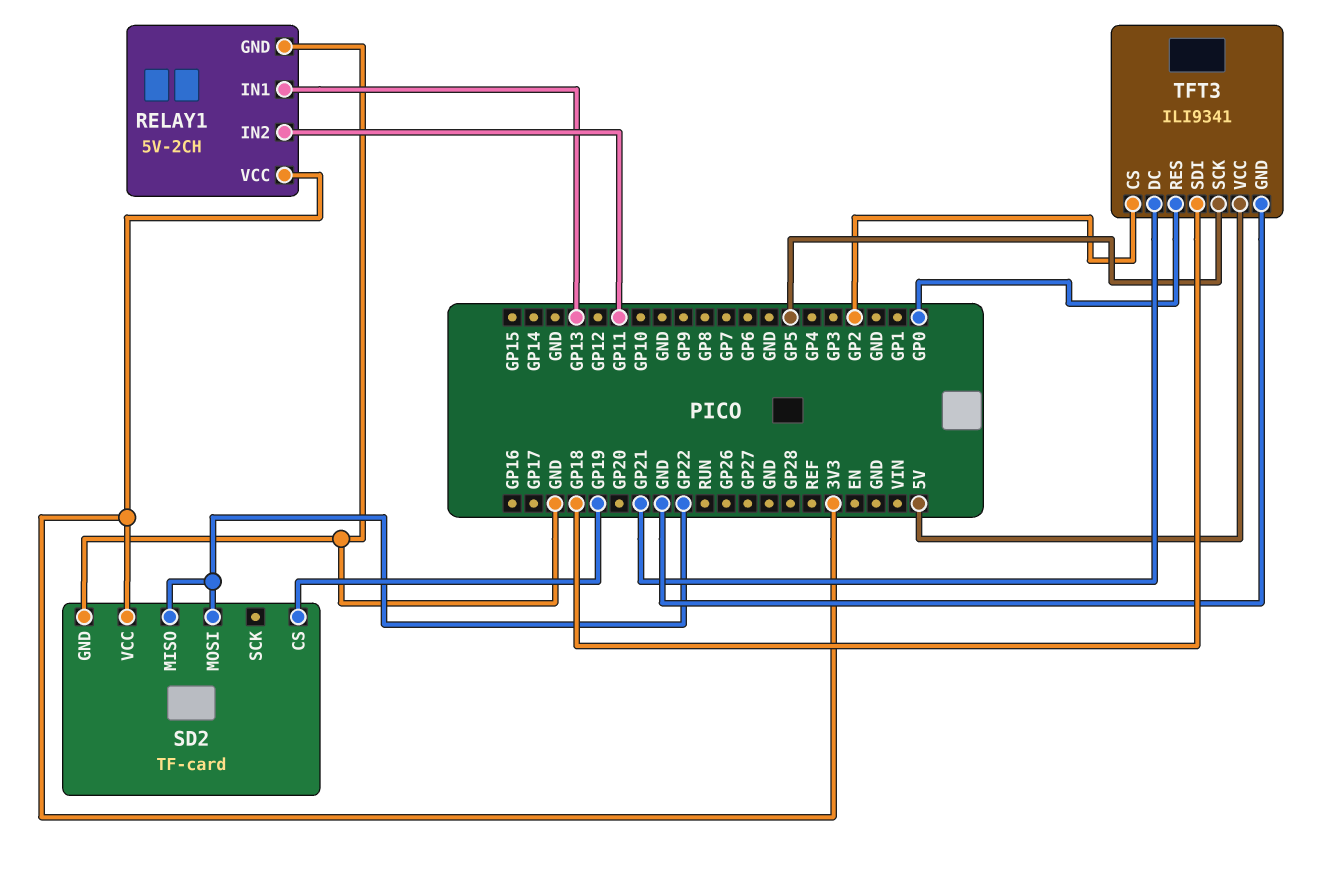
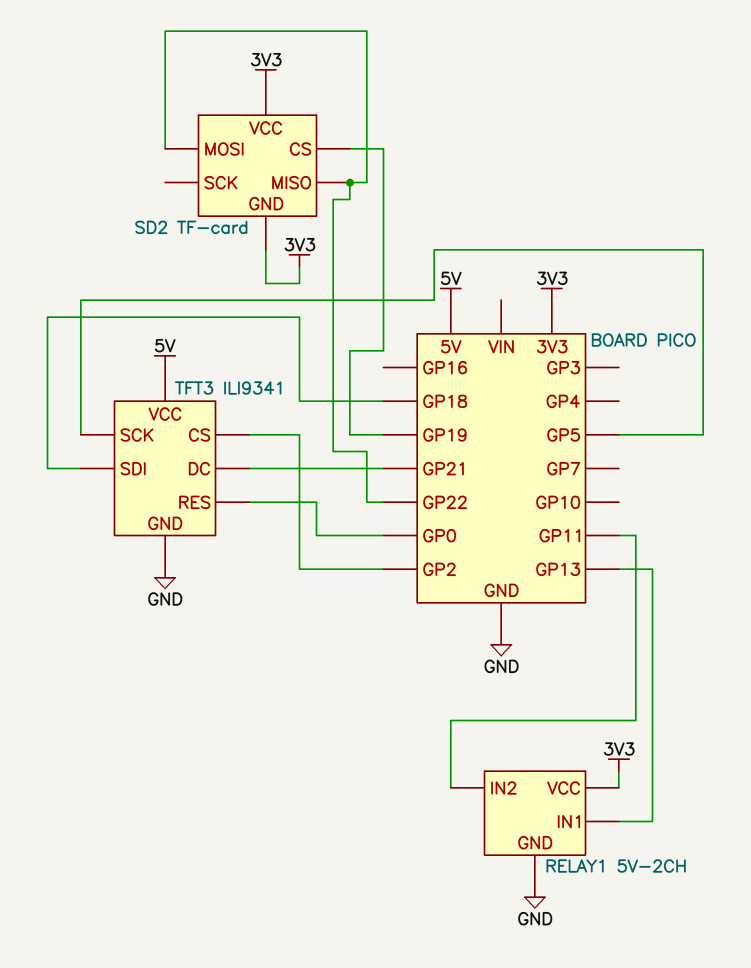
SD2 pin GND: GND -> 3V3

